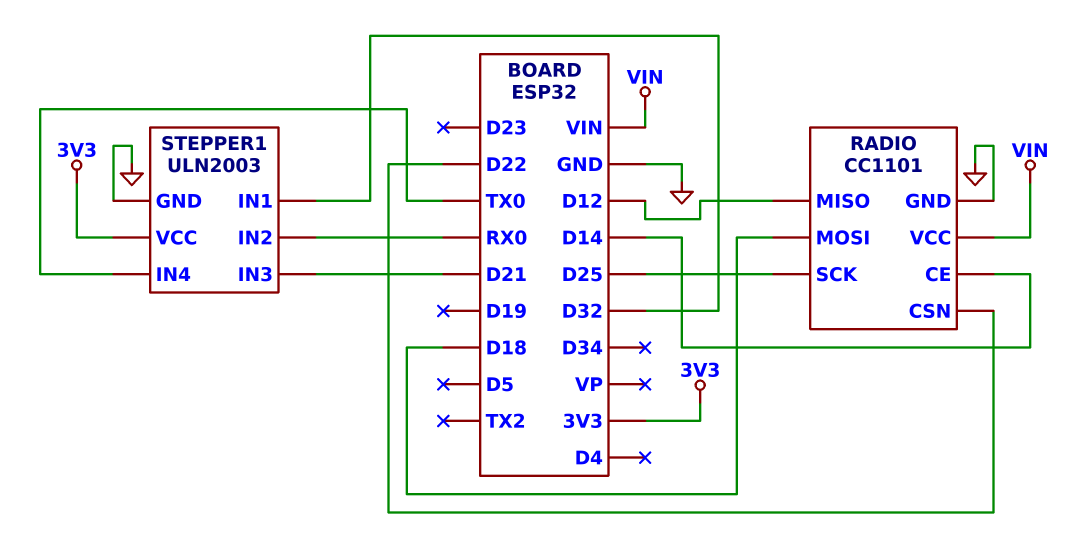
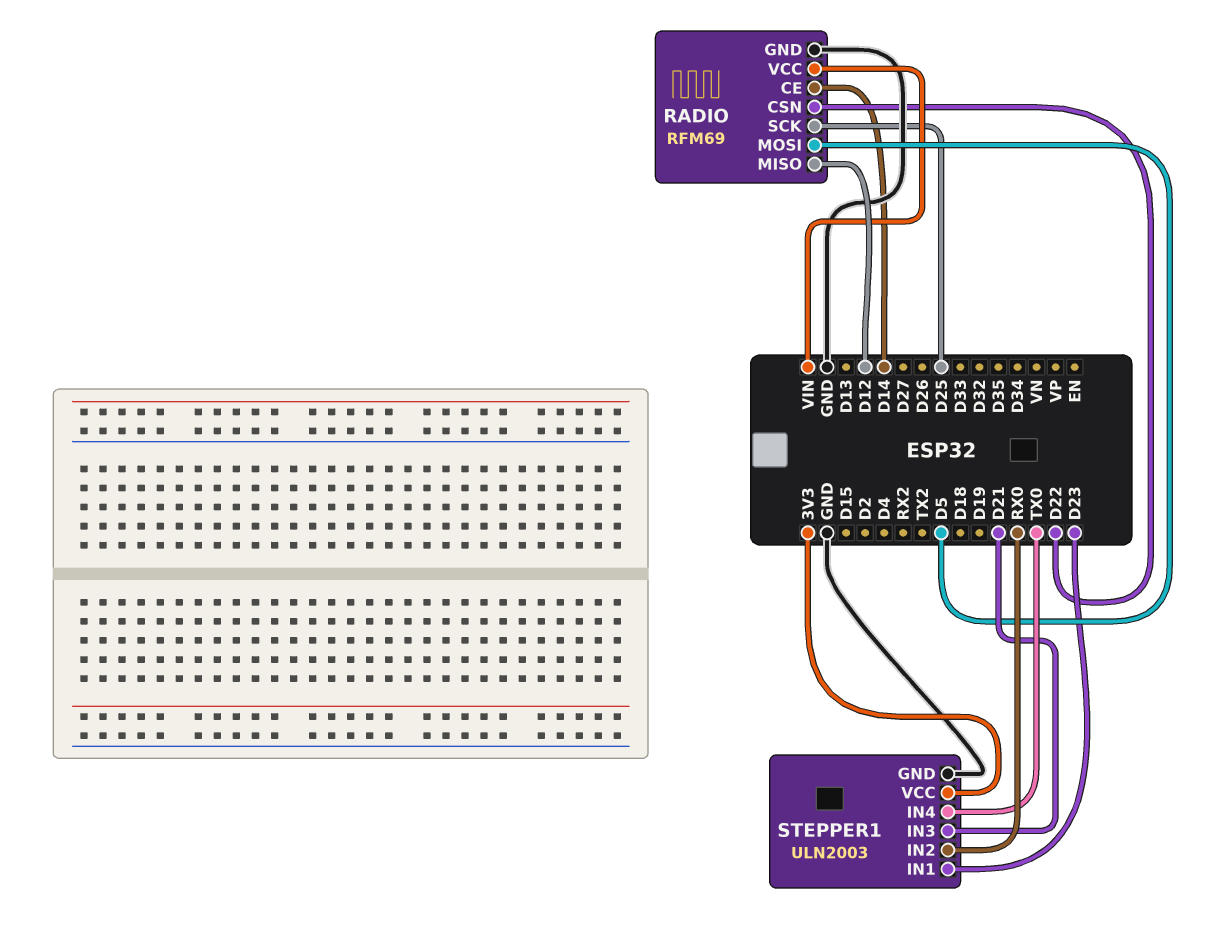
RADIO: CC1101 -> RFM69
RADIO pin MOSI: D18 -> D5
STEPPER1 pin IN1: D32 -> D23

